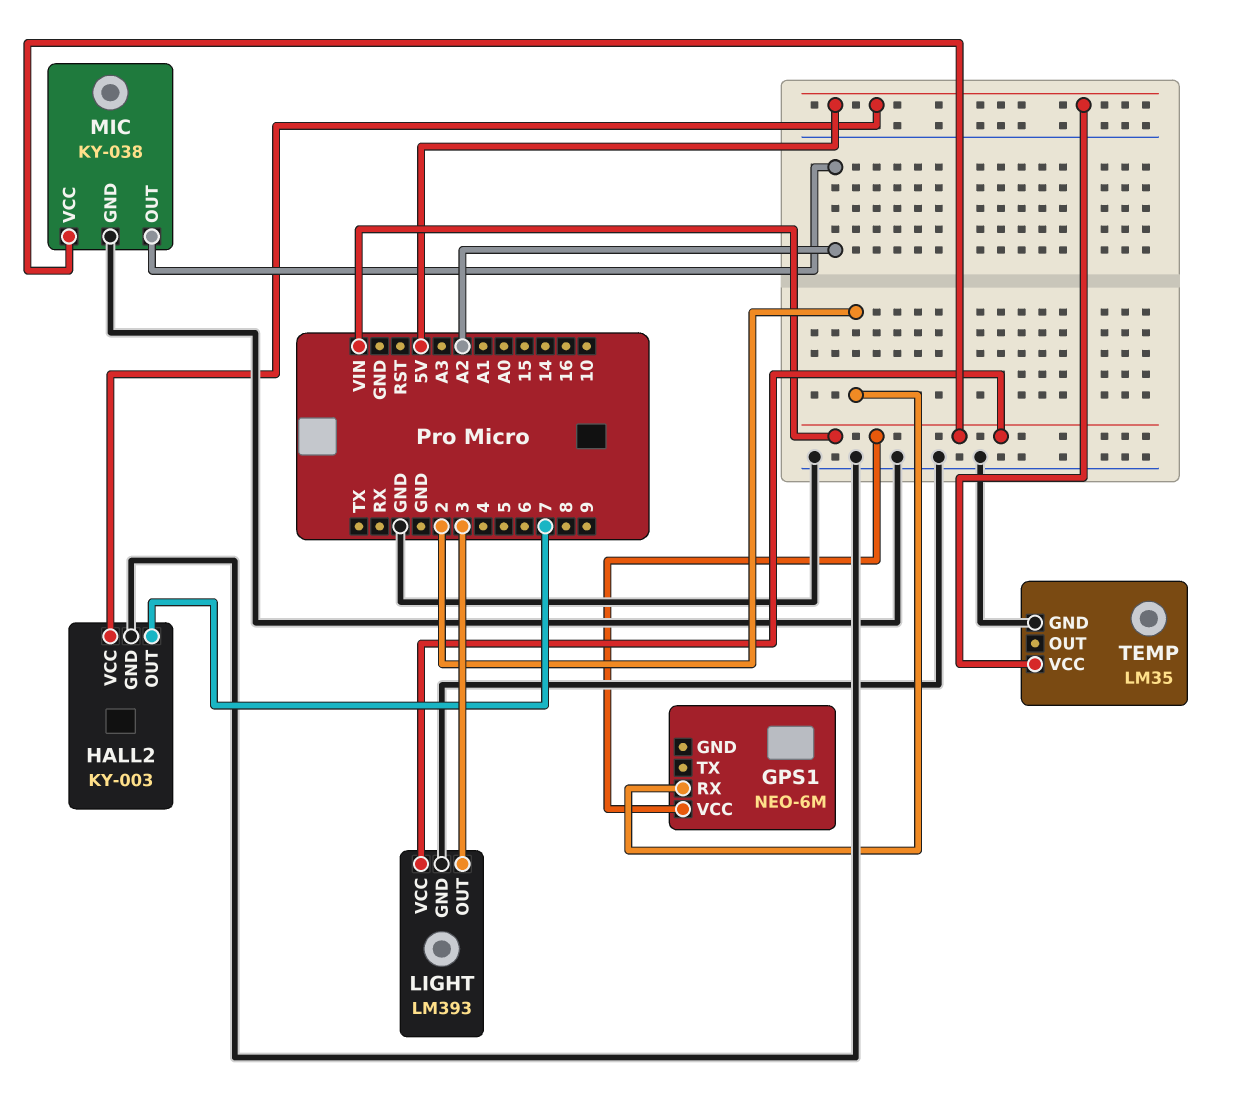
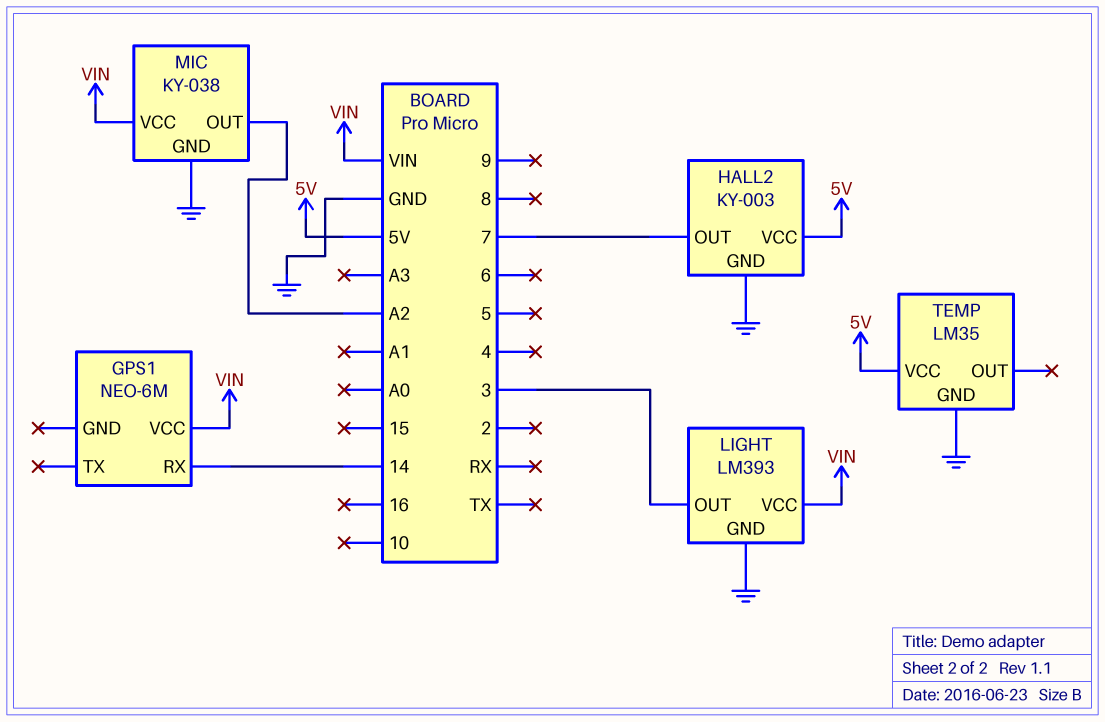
GPS1 pin RX: 2 -> 14

